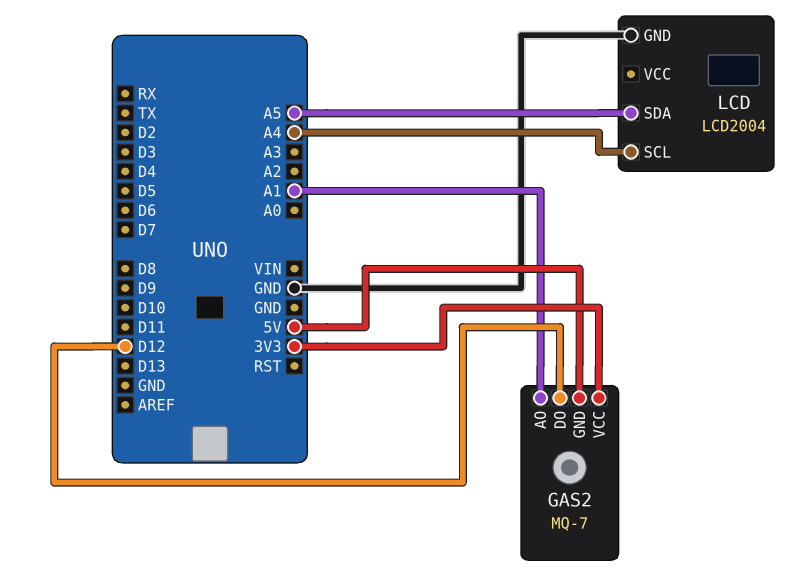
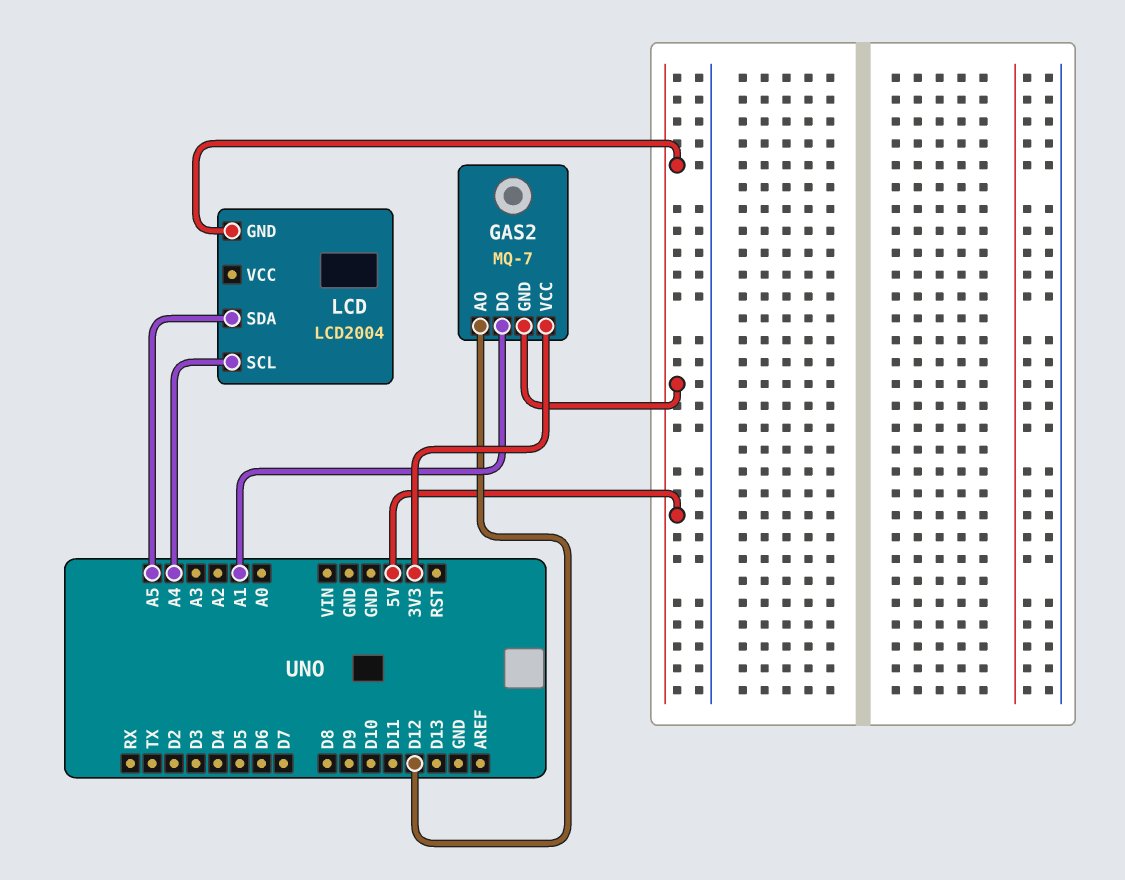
GAS2 pin AO: A1 -> D12
GAS2 pin DO: D12 -> A1
LCD pin GND: GND -> 5V

